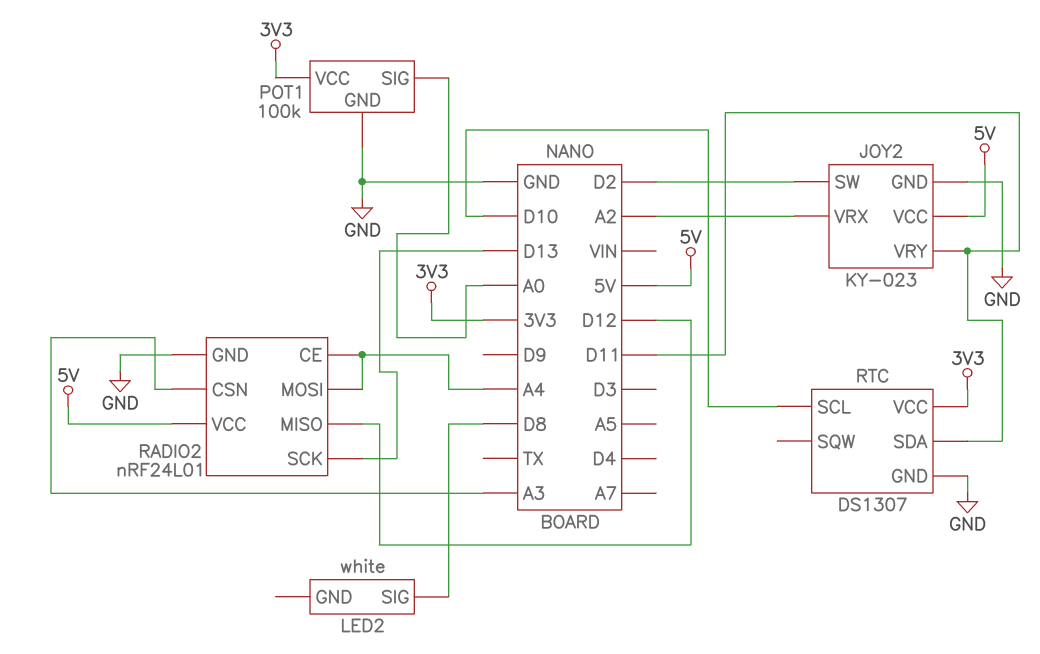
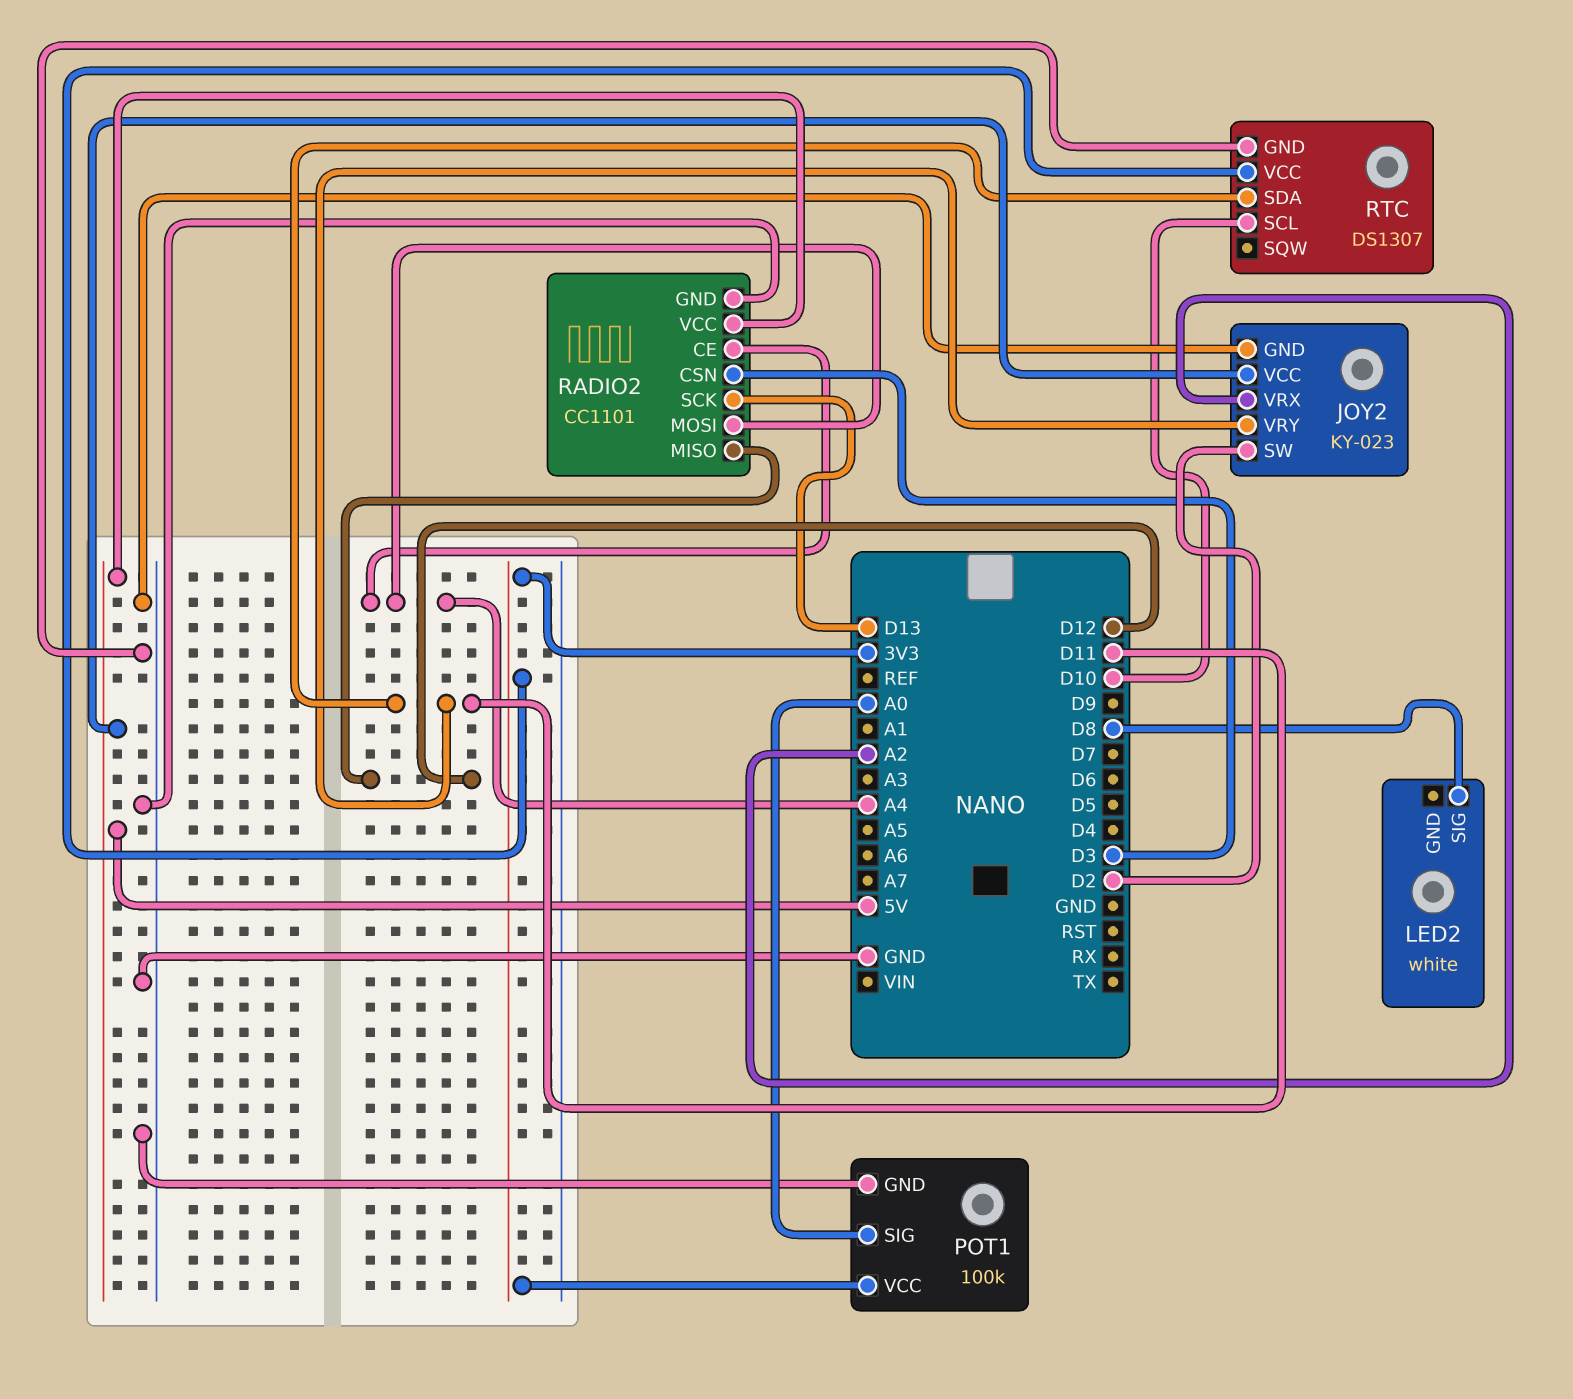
RADIO2: nRF24L01 -> CC1101
RADIO2 pin CSN: A3 -> D3

